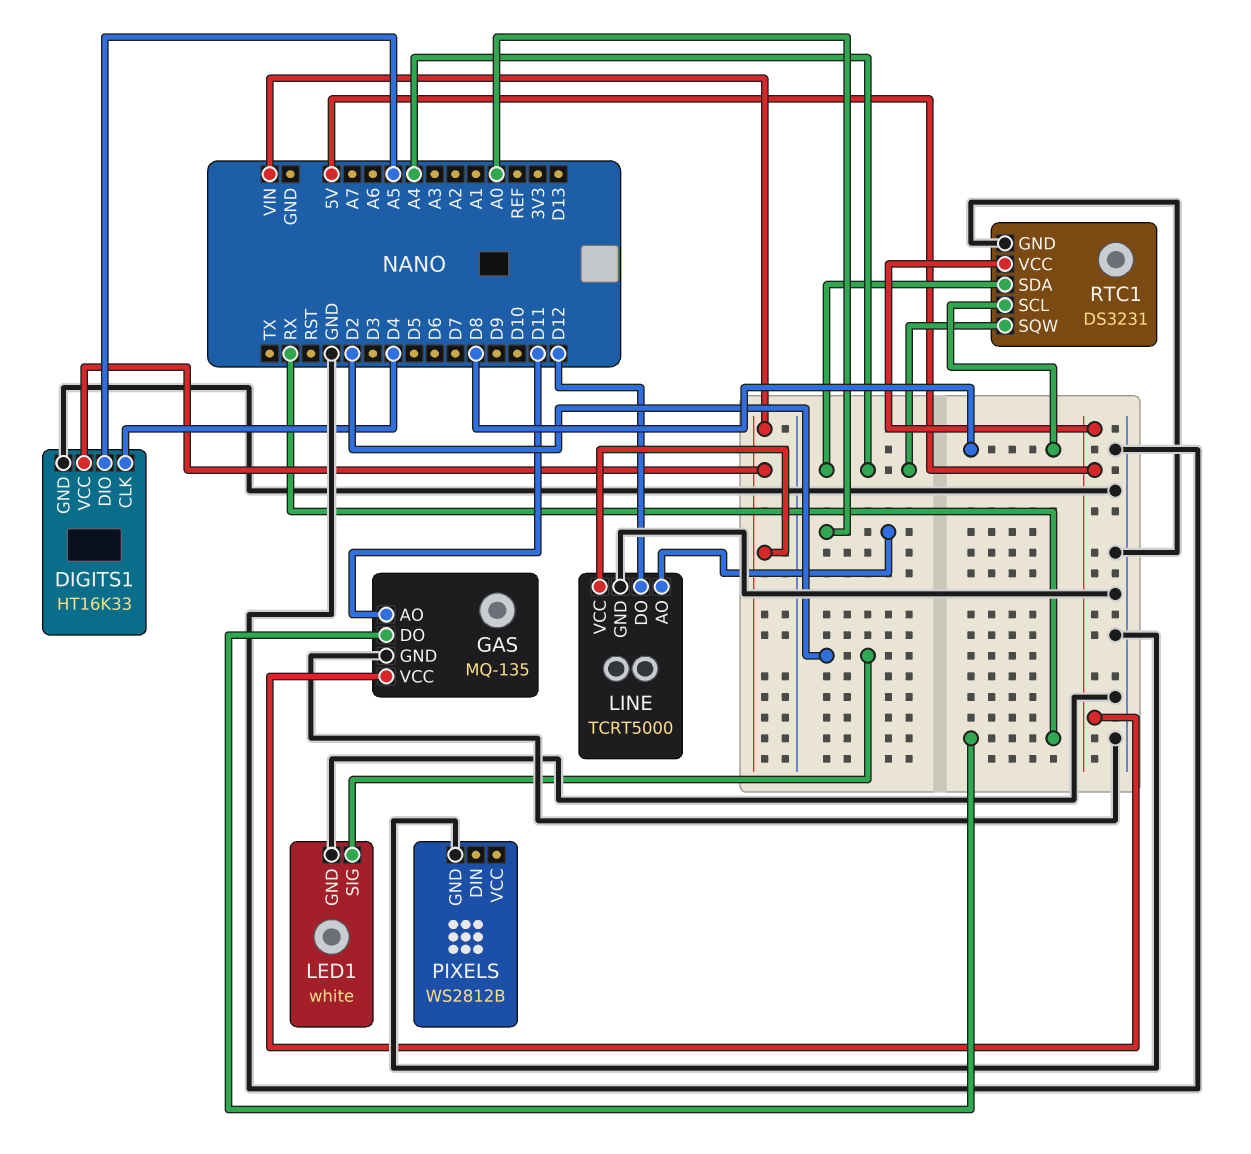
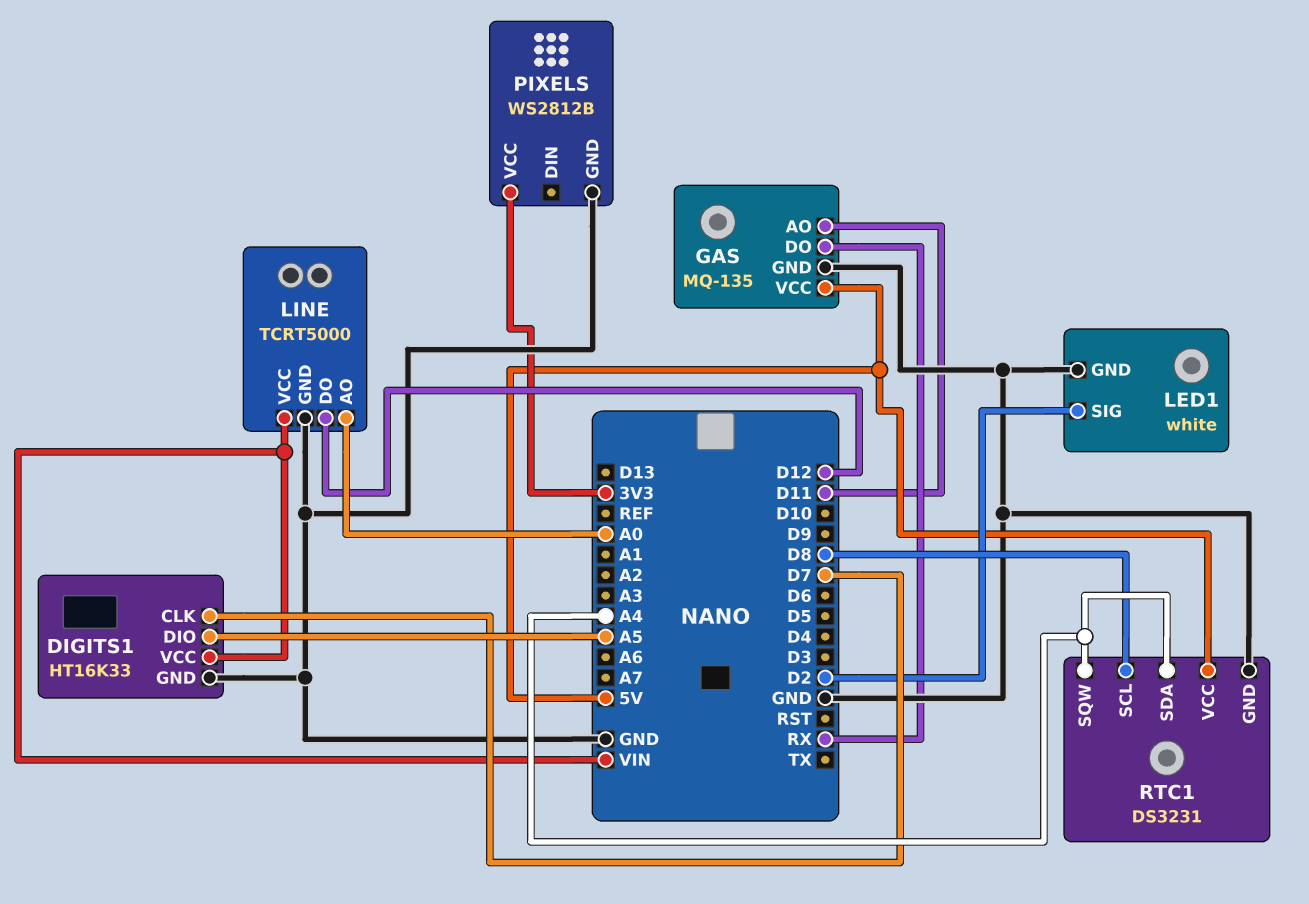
DIGITS1 pin CLK: D4 -> D7
PIXELS pin VCC: none -> 3V3

